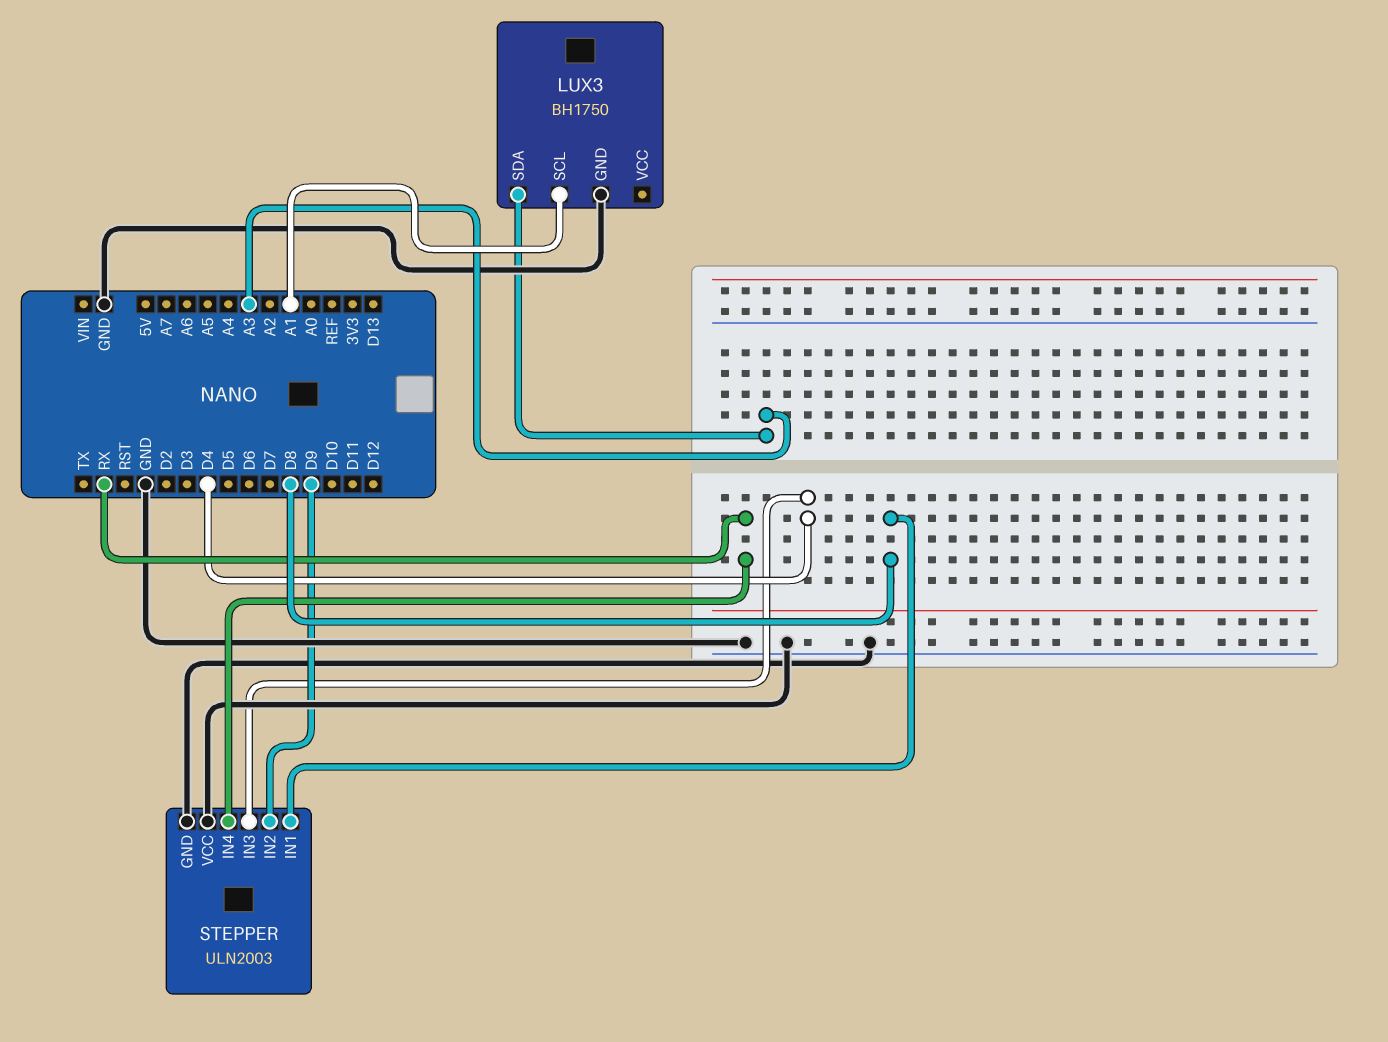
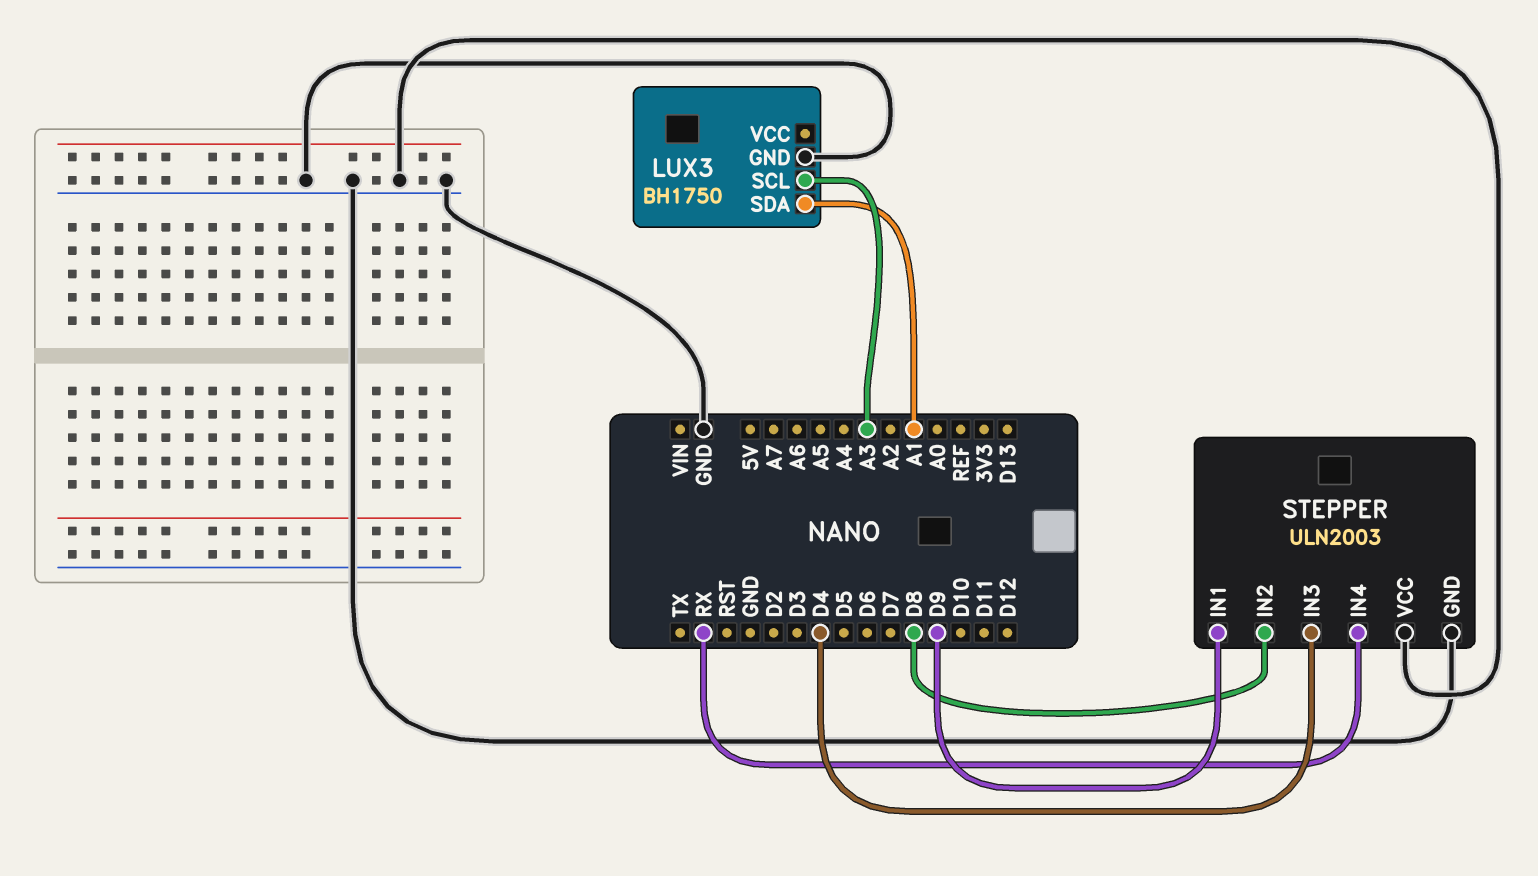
LUX3 pin SCL: A1 -> A3
LUX3 pin SDA: A3 -> A1
STEPPER pin IN1: D8 -> D9
STEPPER pin IN2: D9 -> D8

